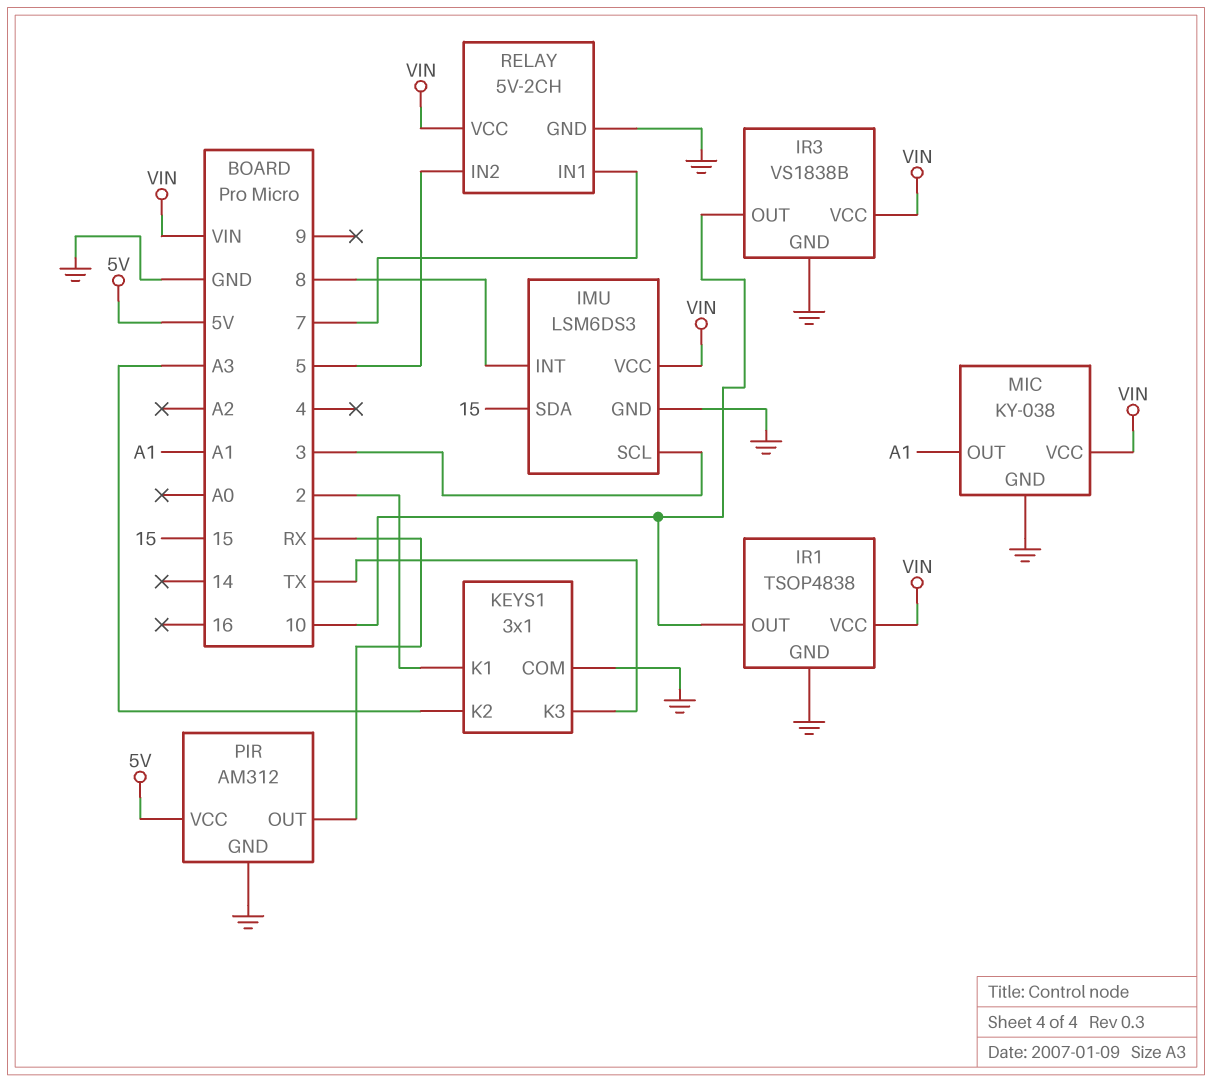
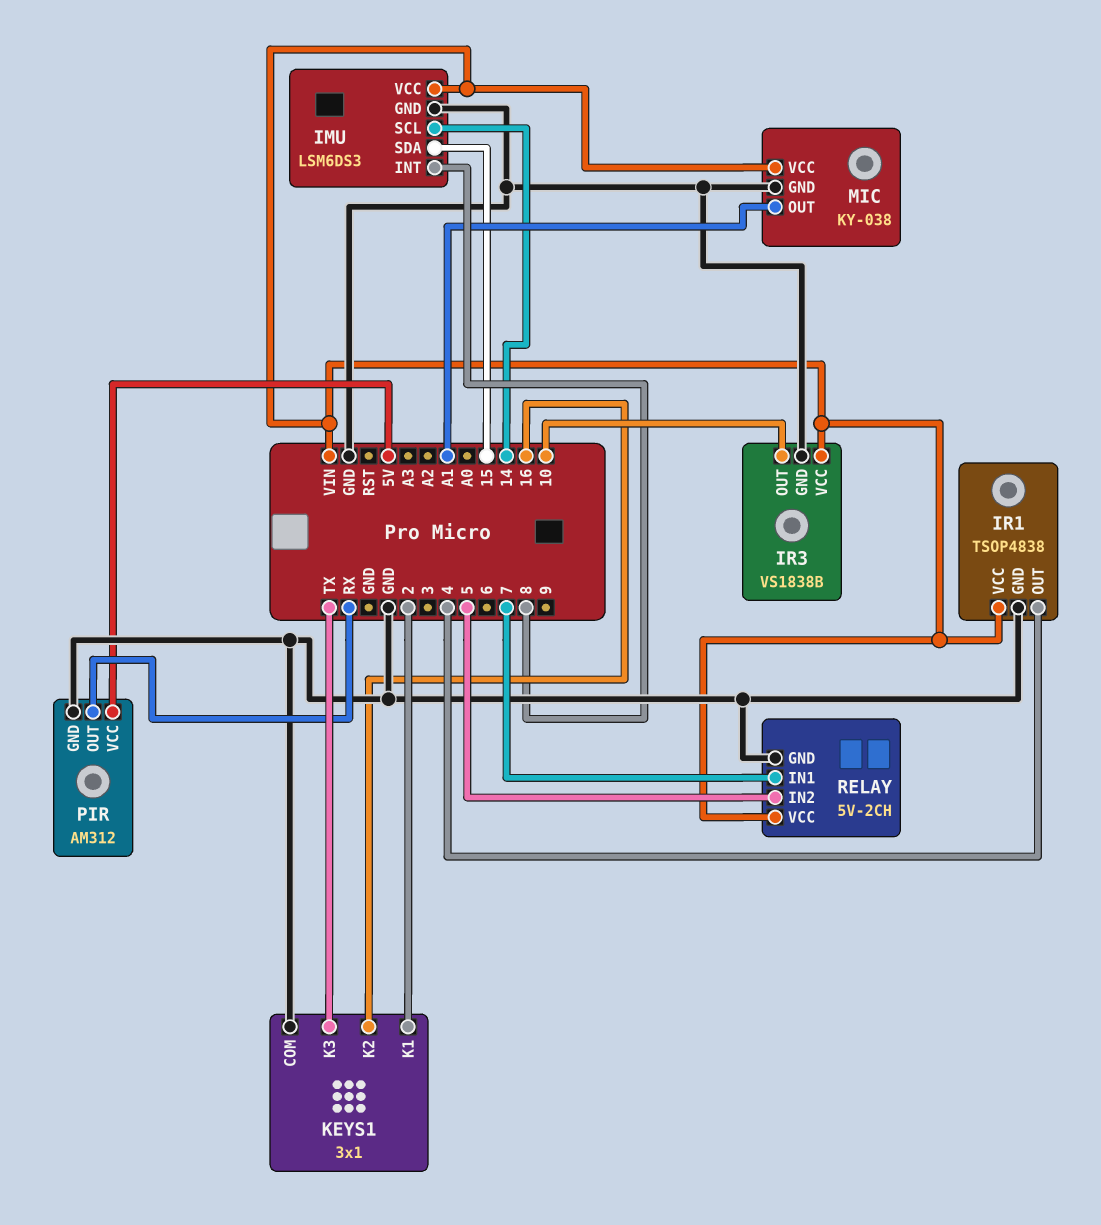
IMU pin SCL: 3 -> 14
IR1 pin OUT: 10 -> 4
KEYS1 pin K2: A3 -> 16

